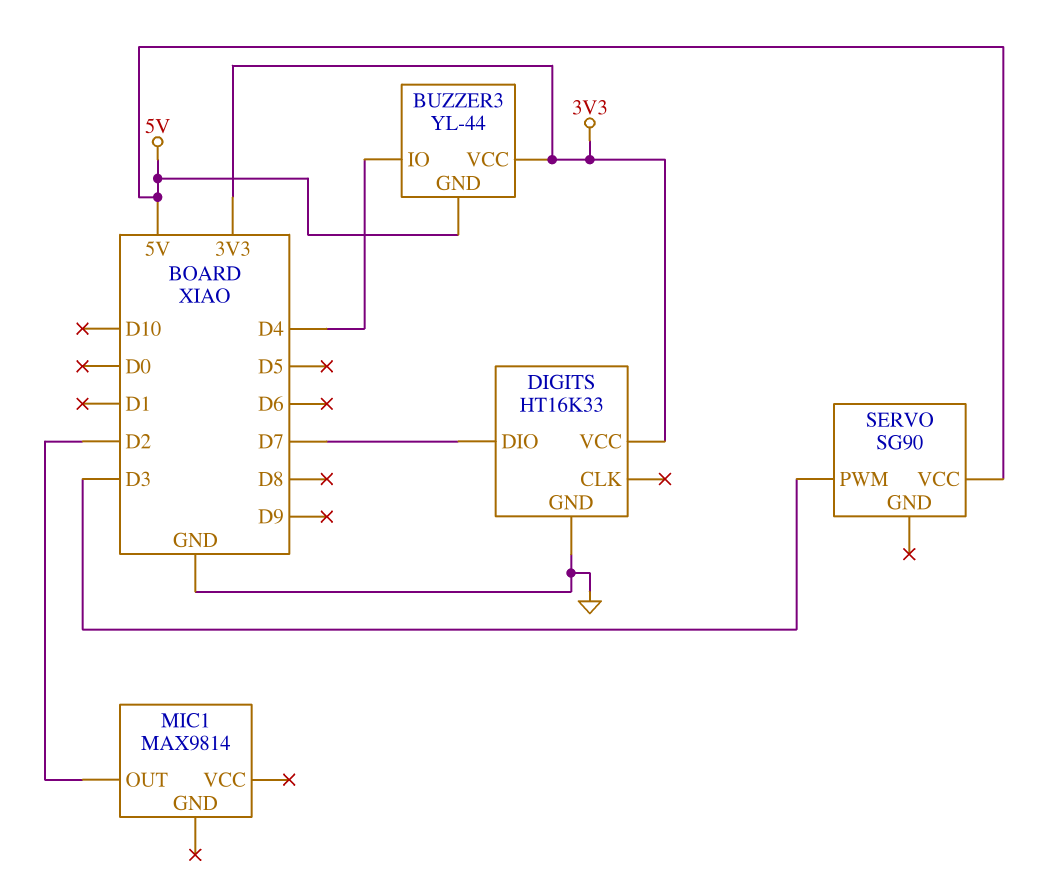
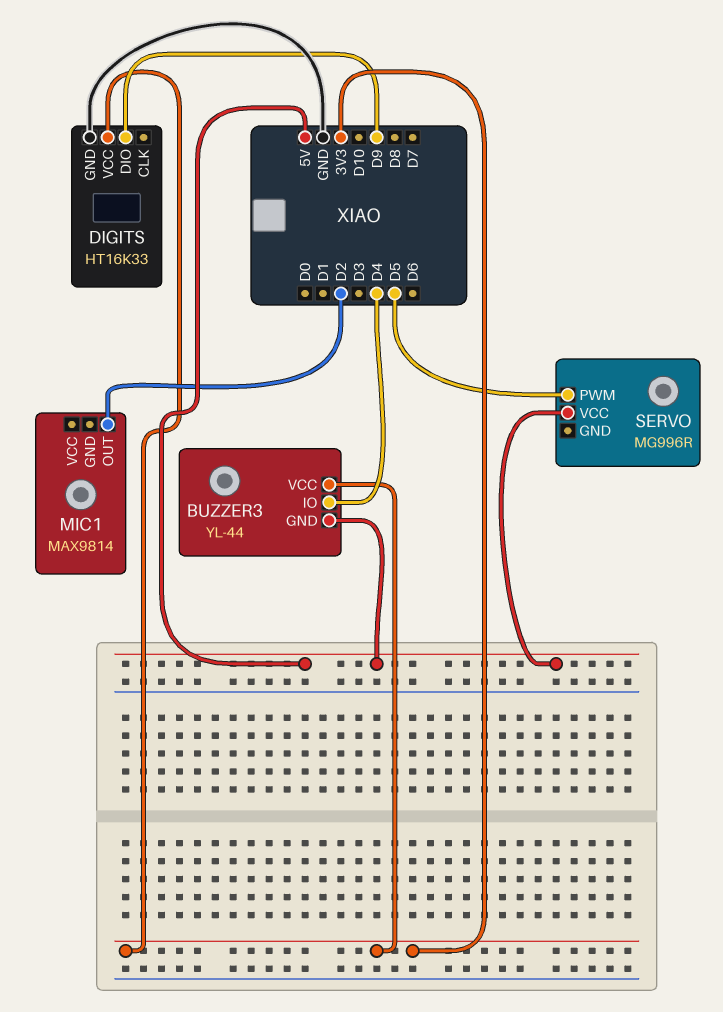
DIGITS pin DIO: D7 -> D9
SERVO: SG90 -> MG996R
SERVO pin PWM: D3 -> D5

